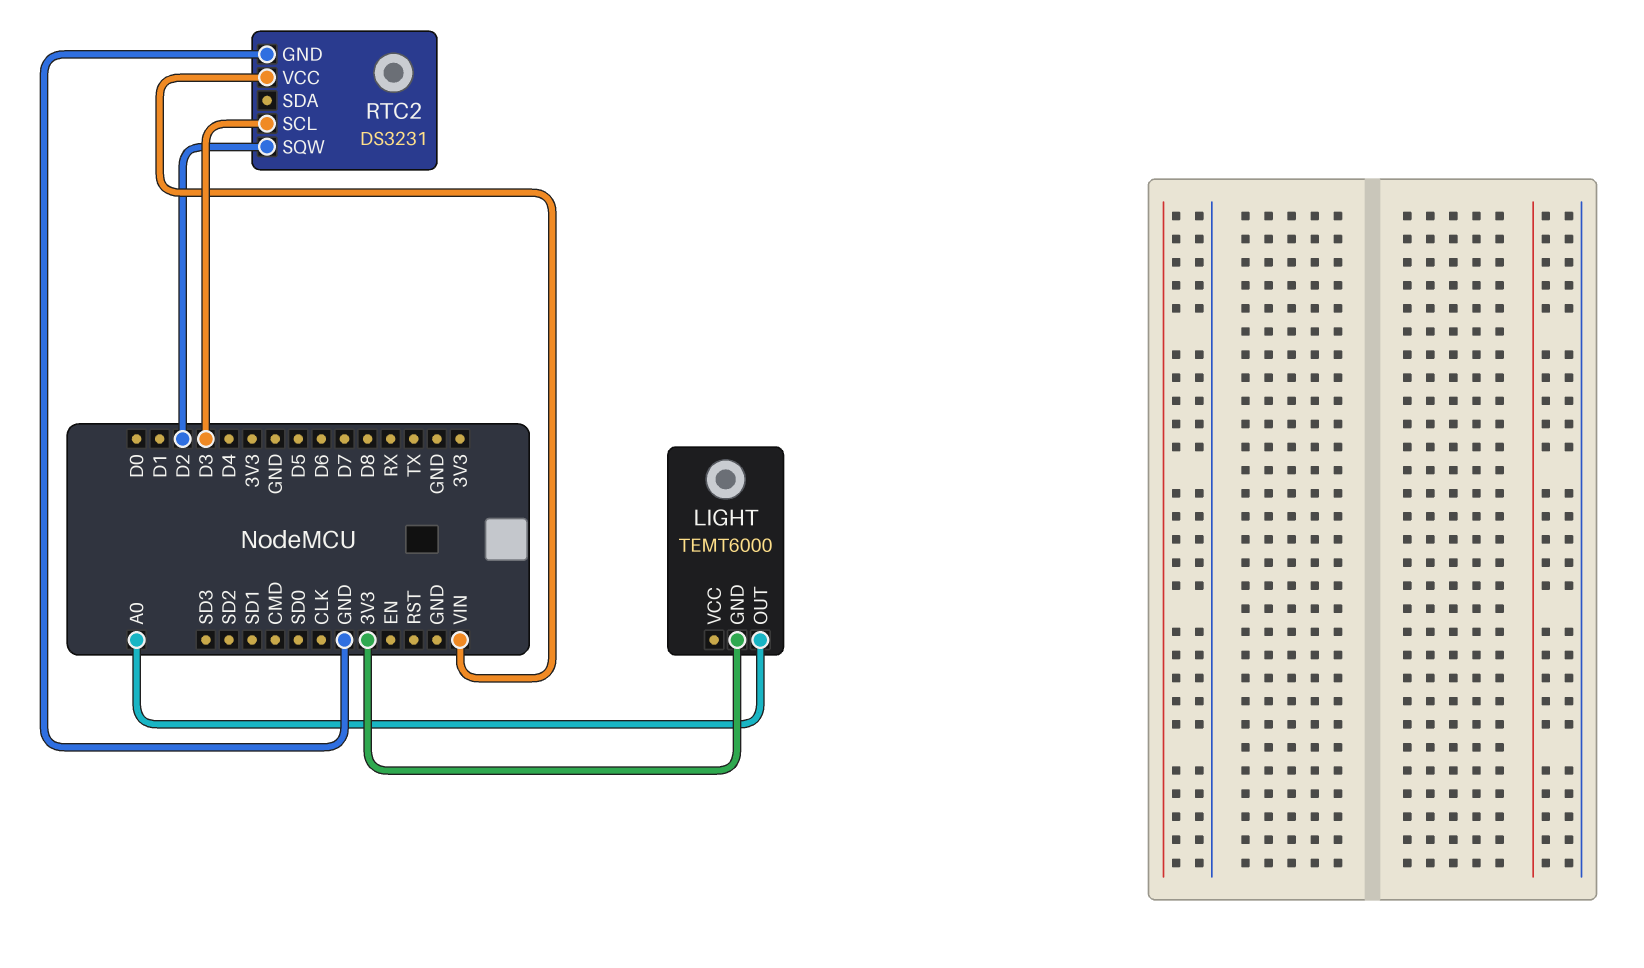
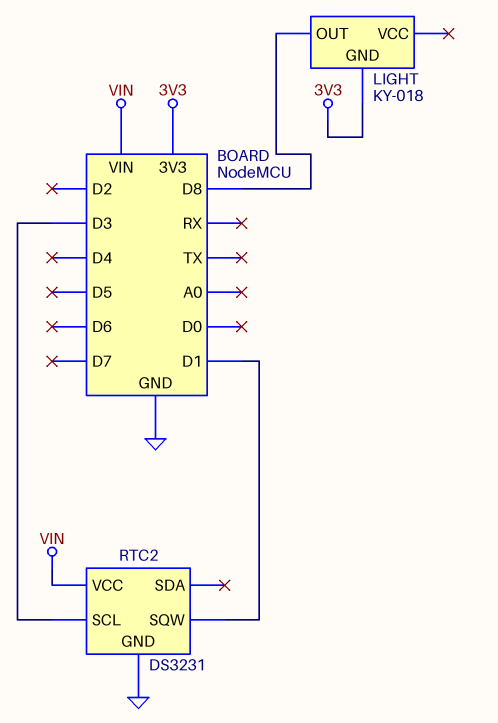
LIGHT: TEMT6000 -> KY-018
LIGHT pin OUT: A0 -> D8
RTC2 pin SQW: D2 -> D1

